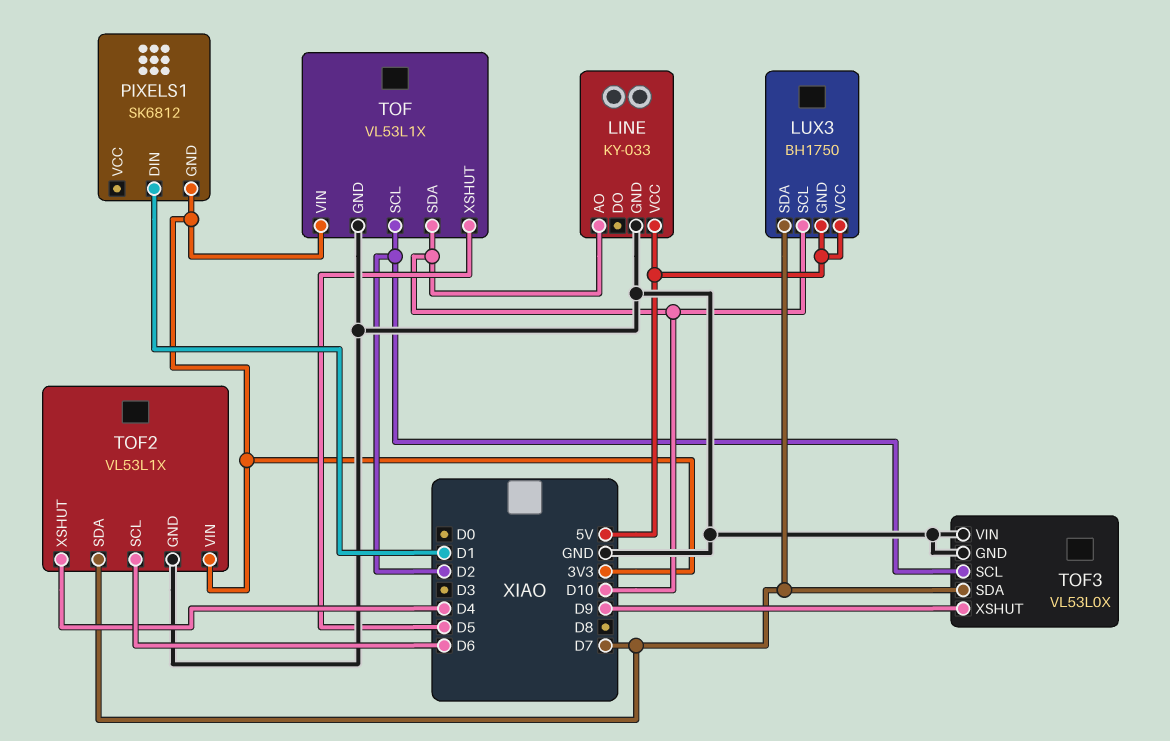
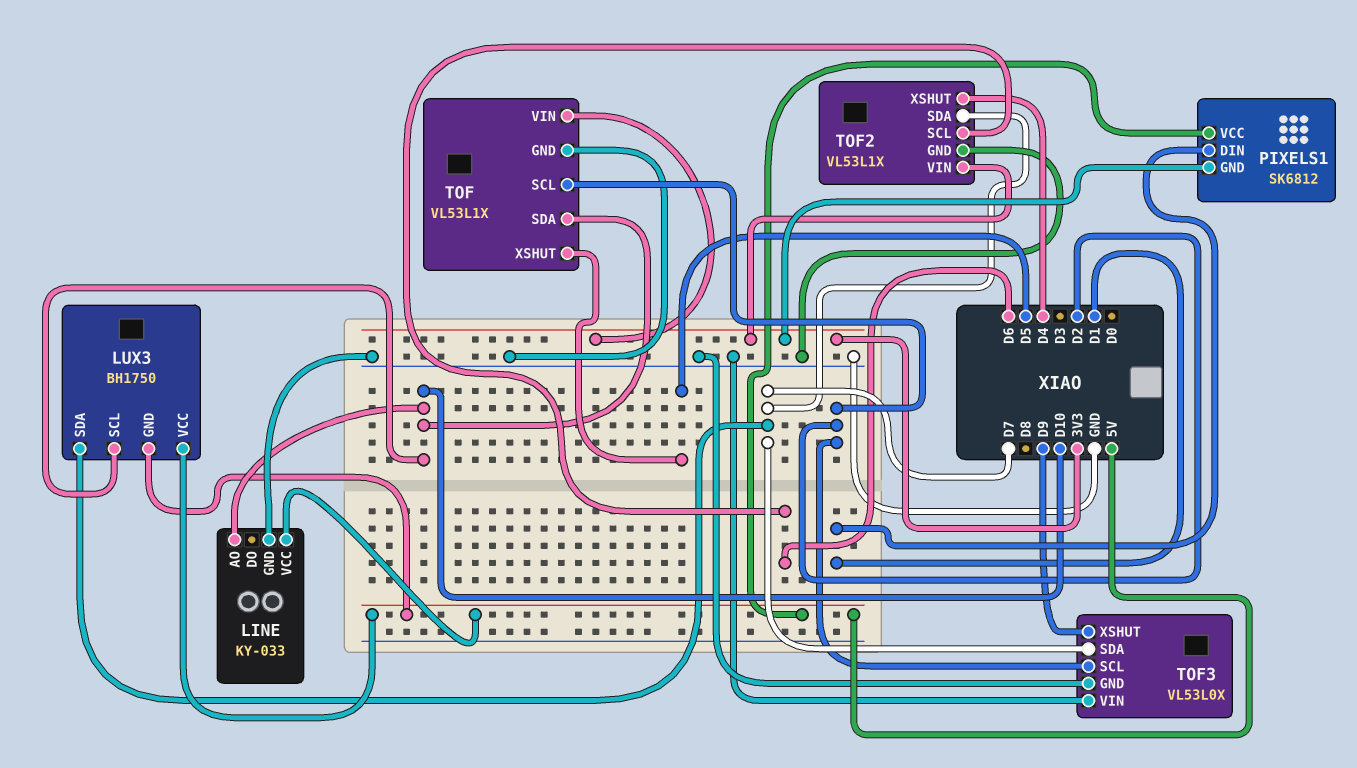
PIXELS1 pin VCC: none -> 5V

